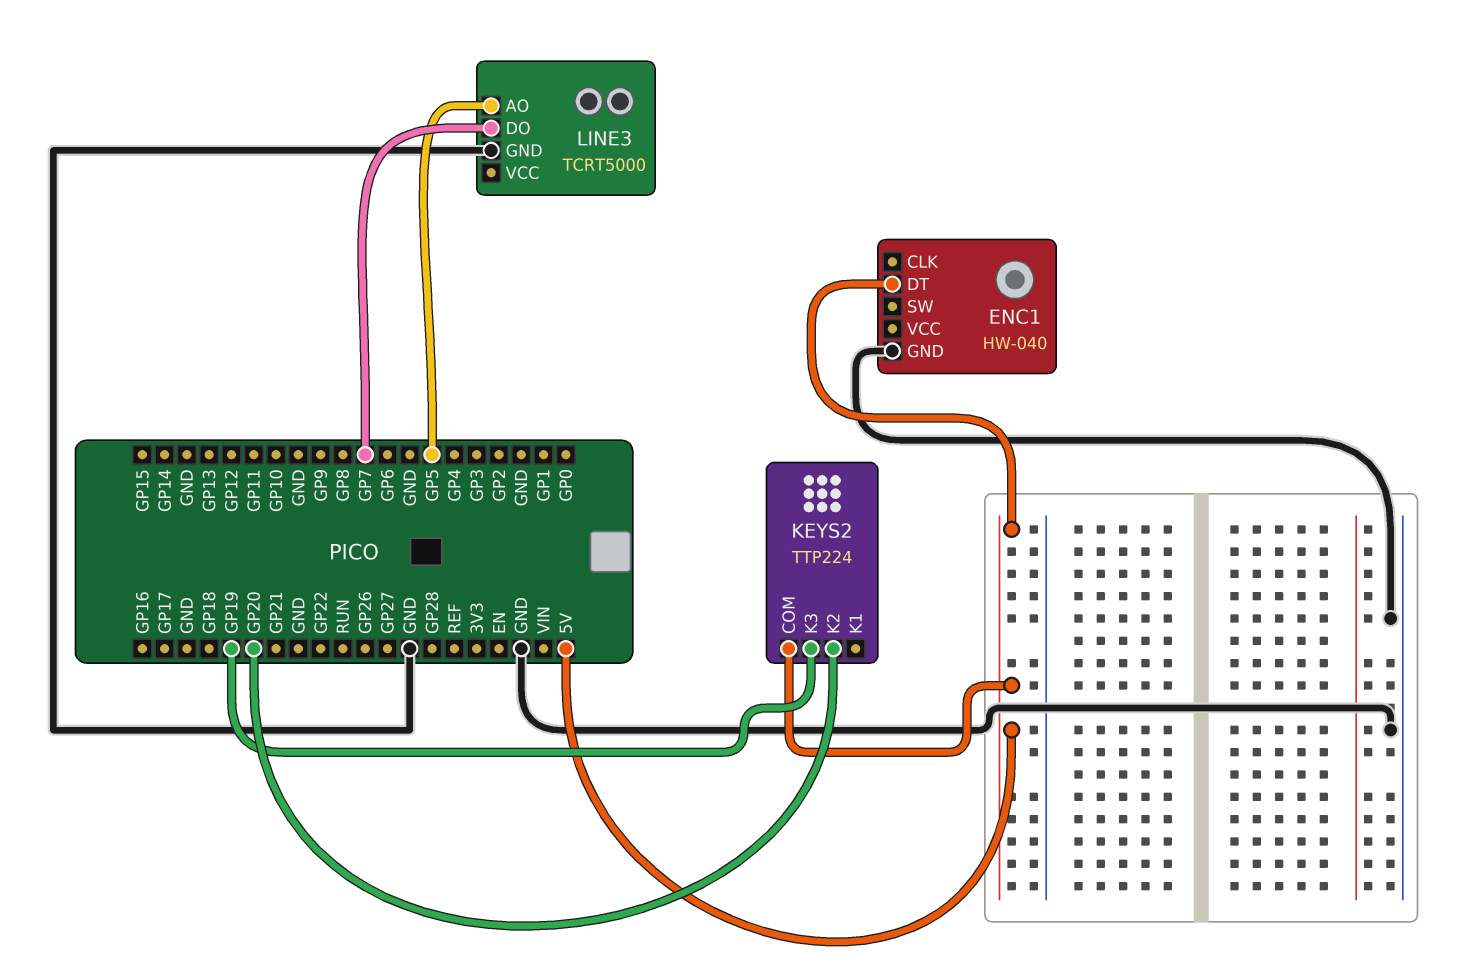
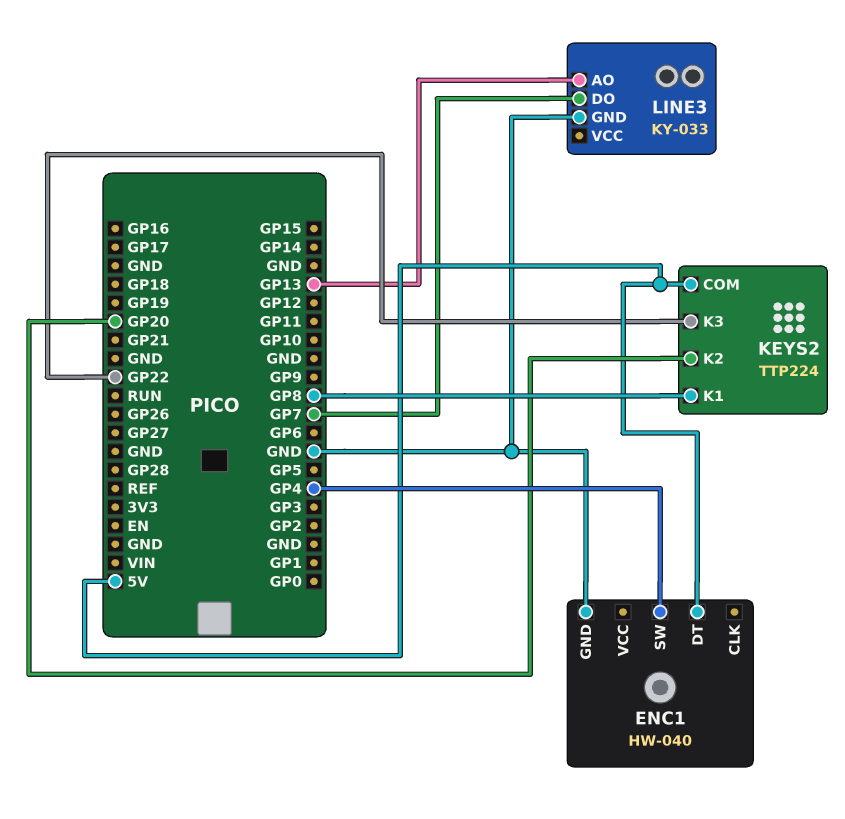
ENC1 pin SW: none -> GP4
KEYS2 pin K1: none -> GP8
KEYS2 pin K3: GP19 -> GP22
LINE3: TCRT5000 -> KY-033
LINE3 pin AO: GP5 -> GP13

